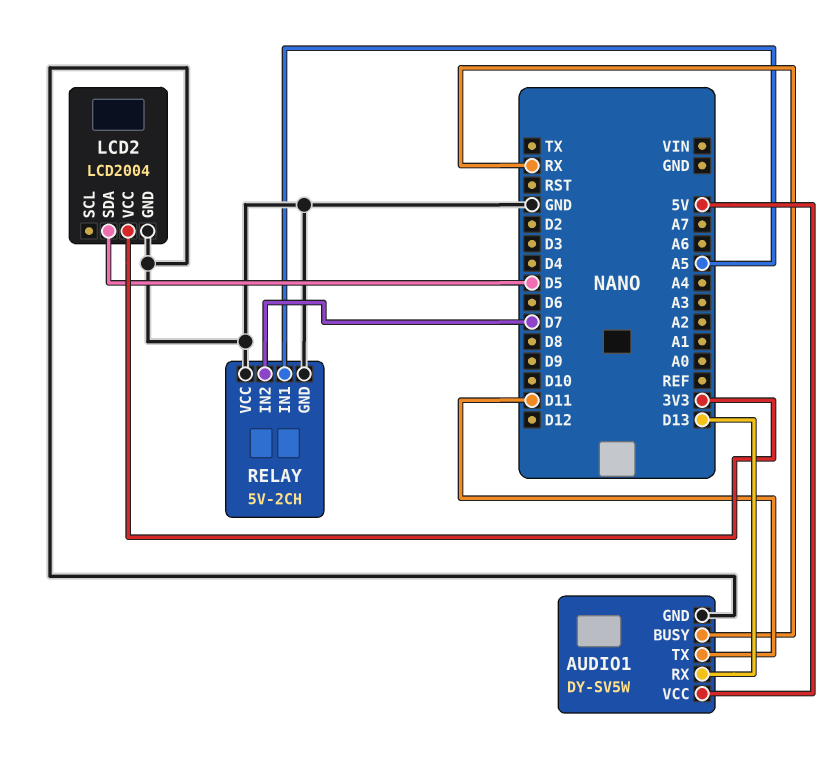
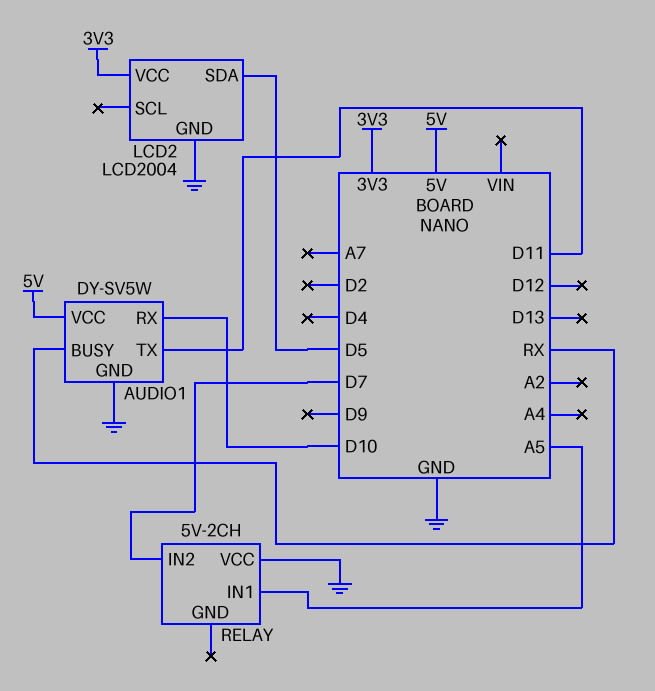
AUDIO1 pin RX: D13 -> D10
RELAY pin GND: GND -> none

